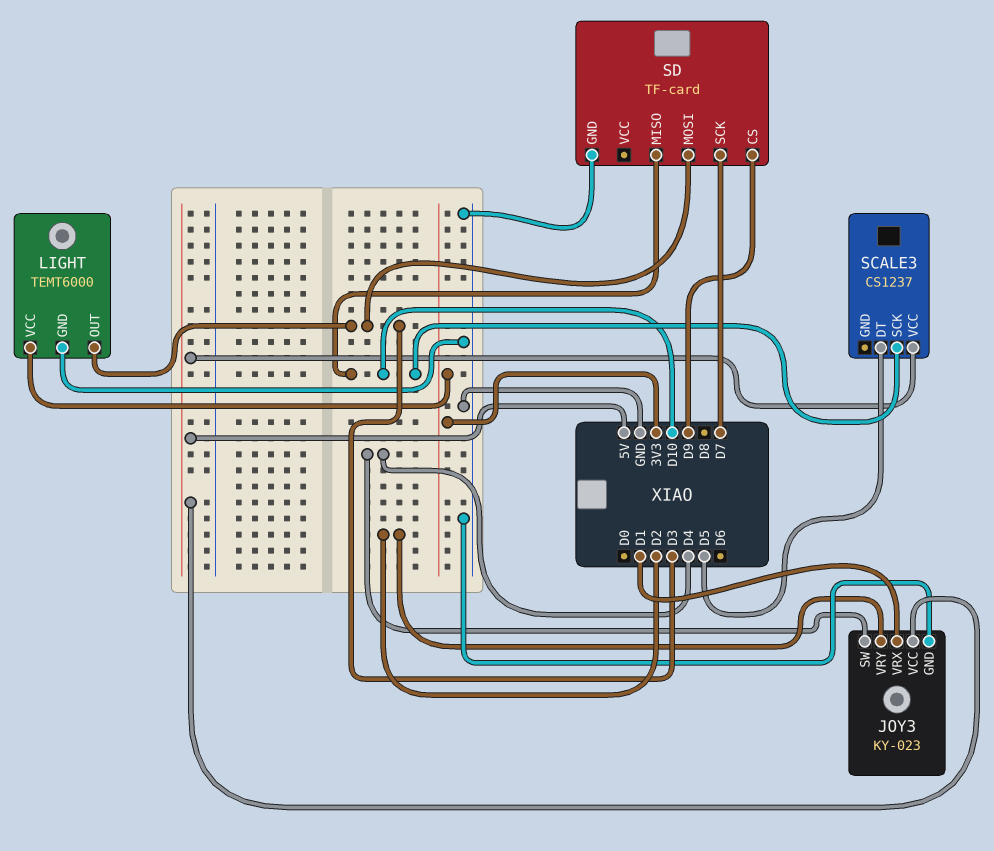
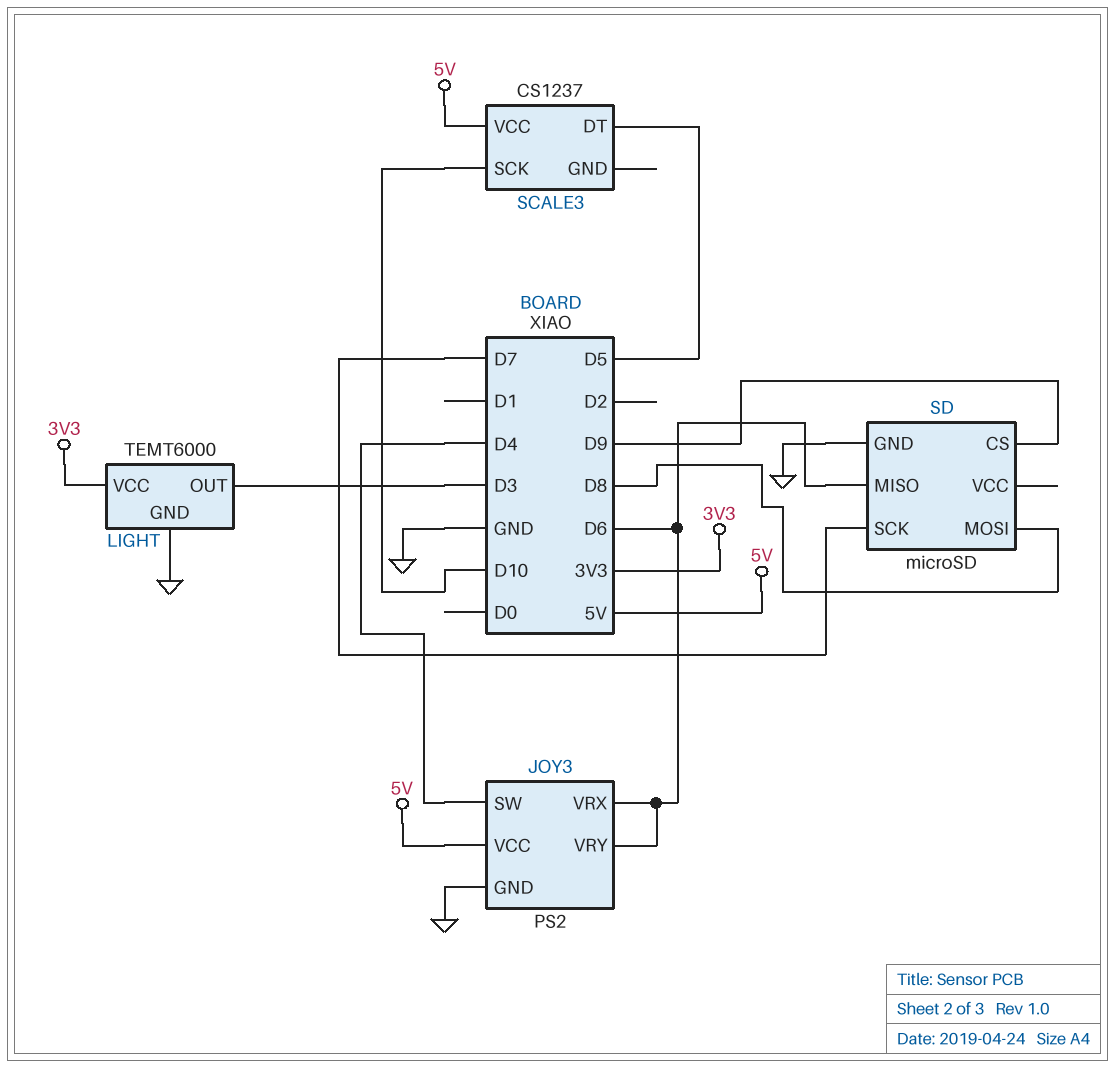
JOY3: KY-023 -> PS2
JOY3 pin VRX: D1 -> D6
JOY3 pin VRY: D2 -> D6
SD: TF-card -> microSD
SD pin MISO: D10 -> D6
SD pin MOSI: D3 -> D8

